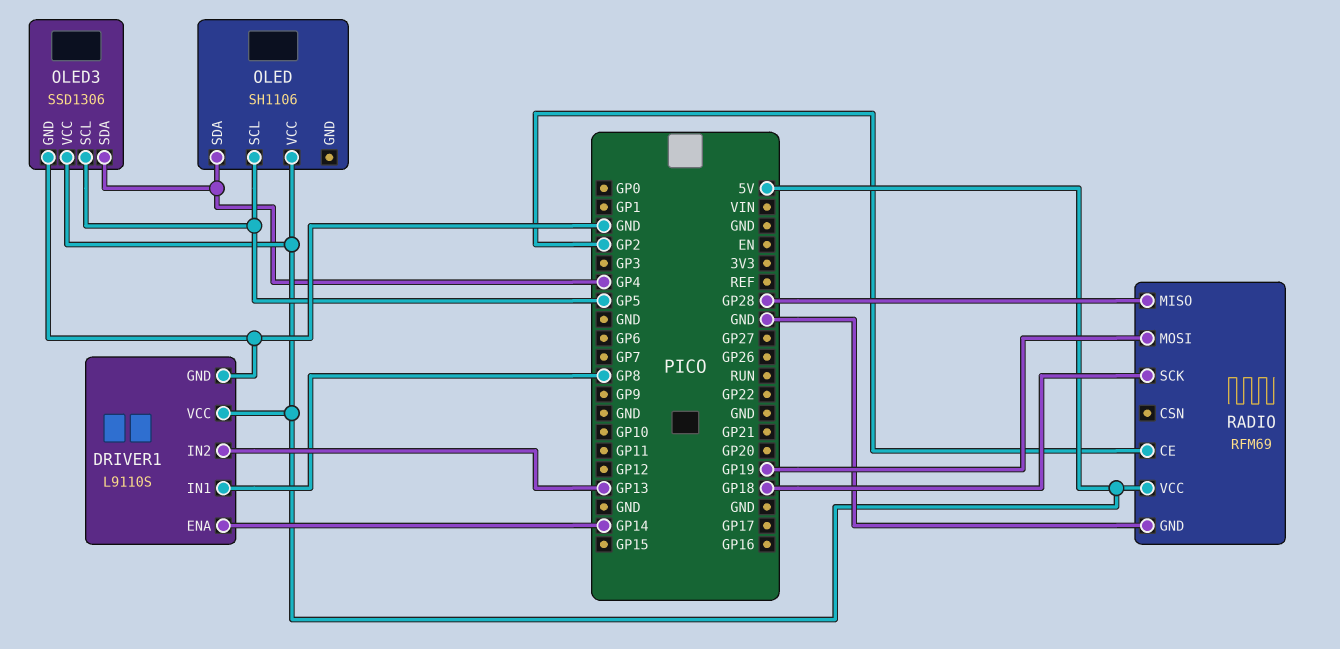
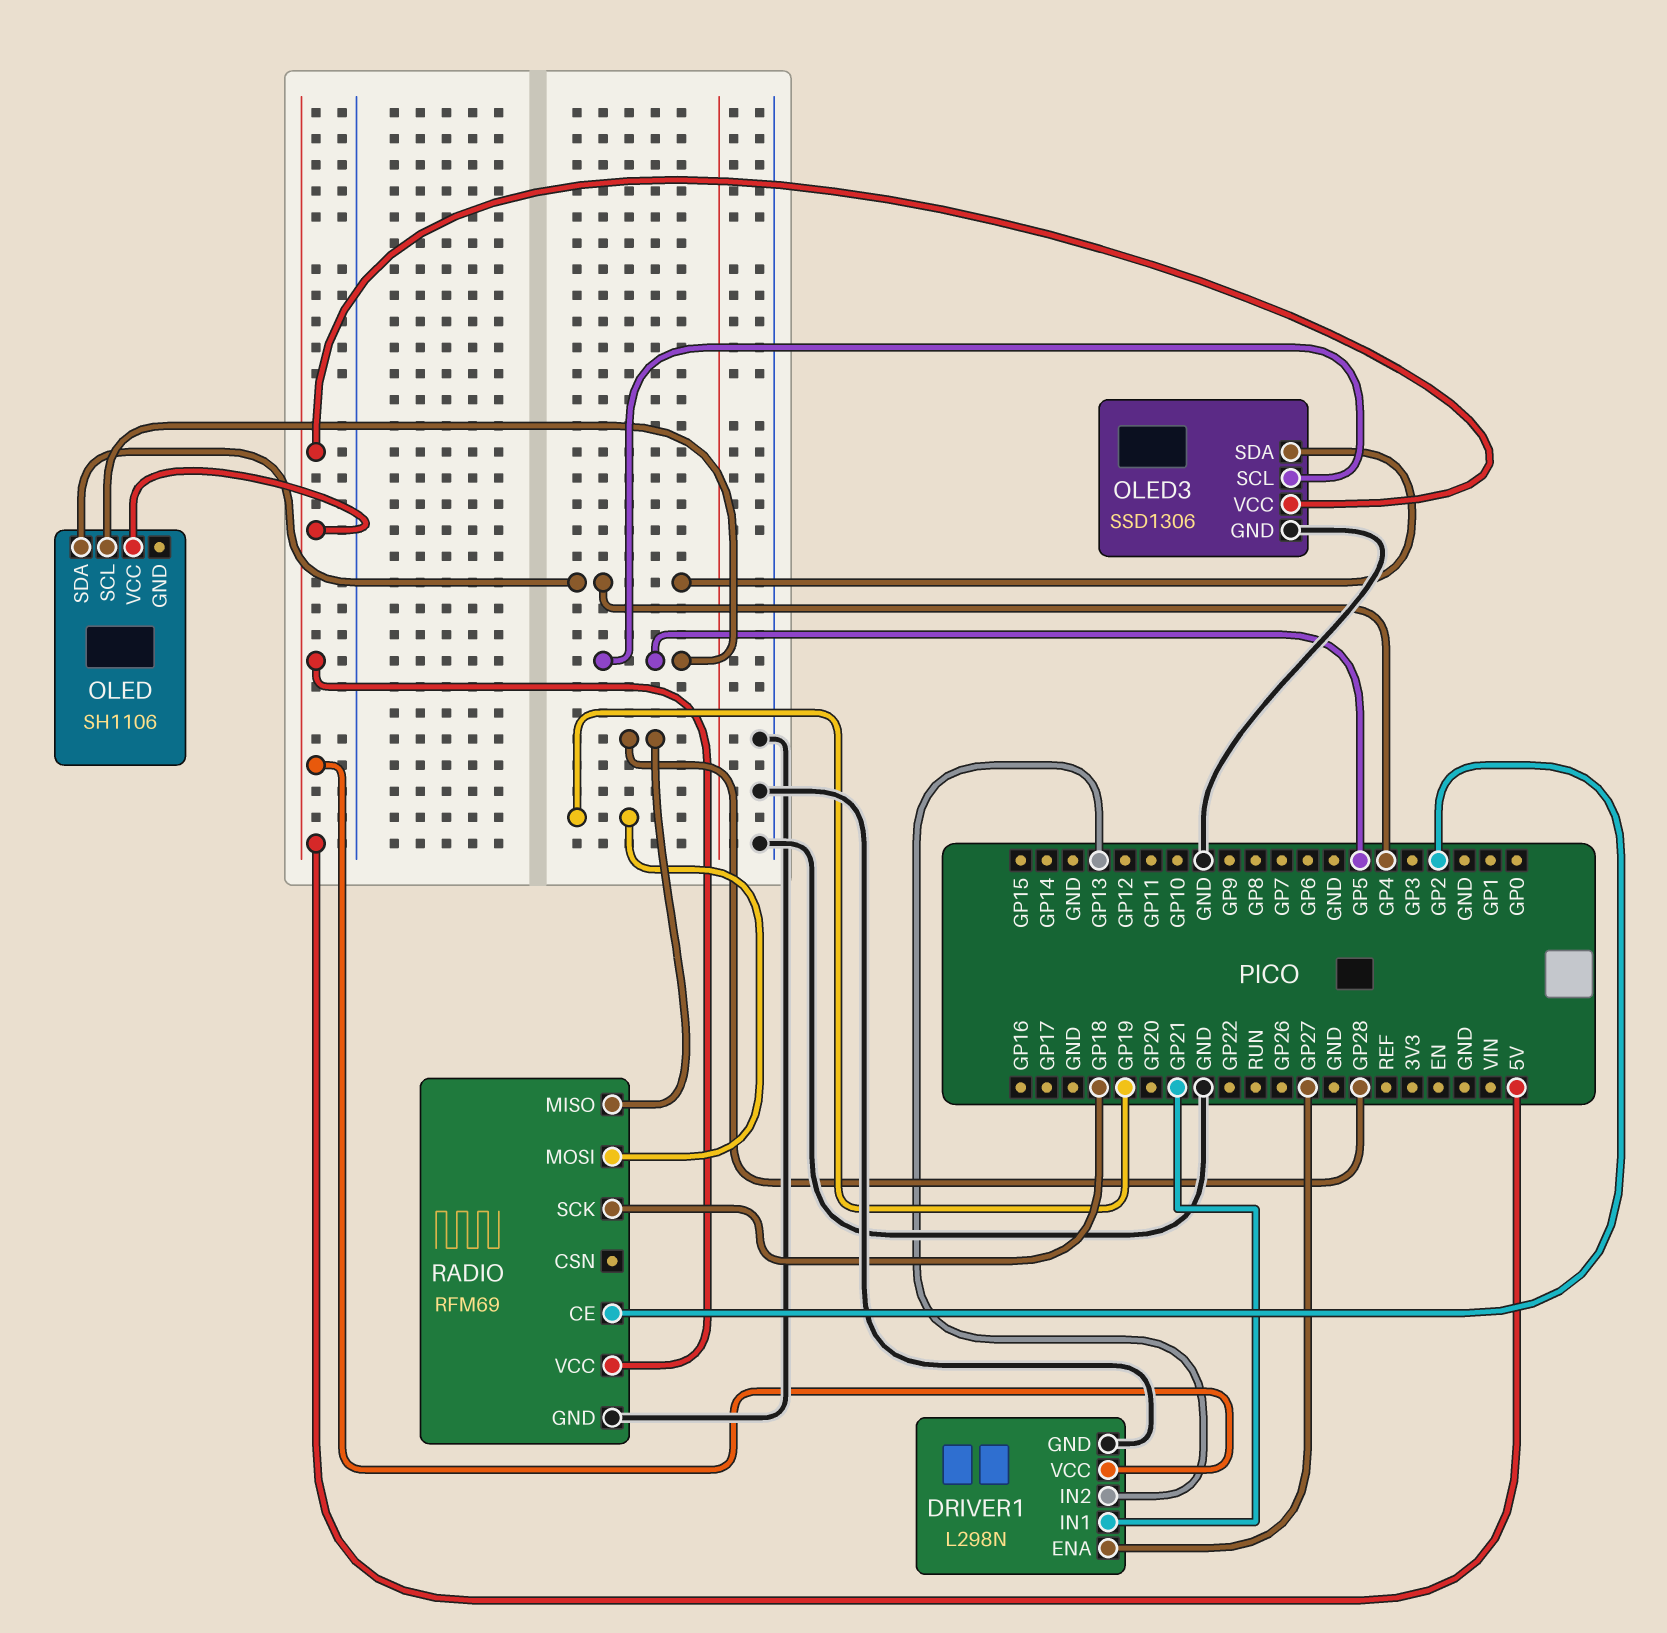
DRIVER1: L9110S -> L298N
DRIVER1 pin ENA: GP14 -> GP27
DRIVER1 pin IN1: GP8 -> GP21

